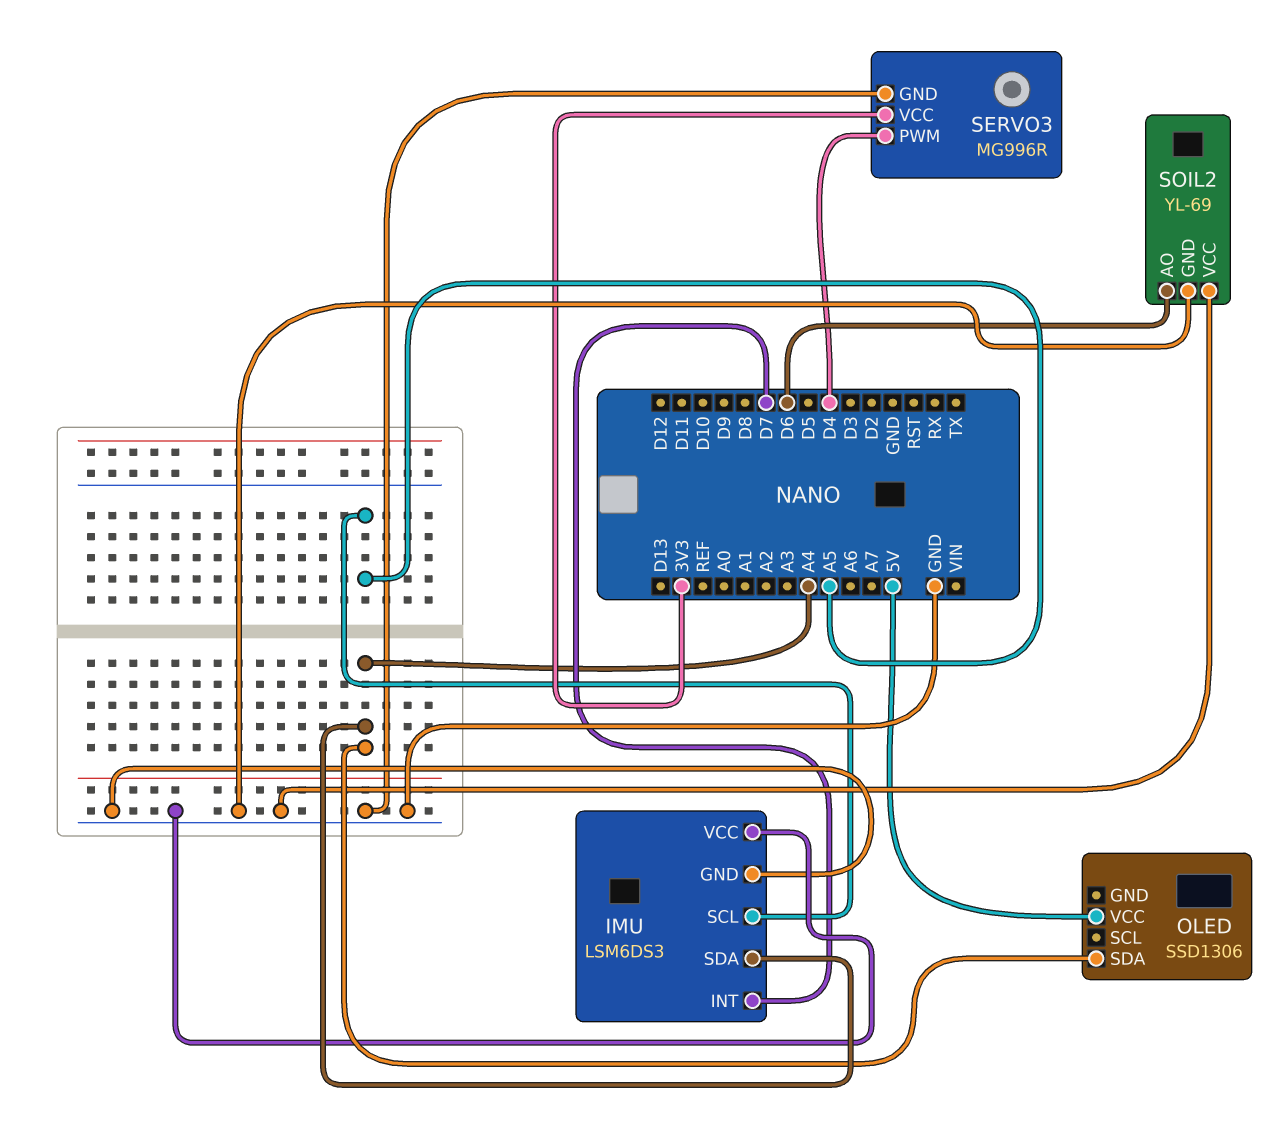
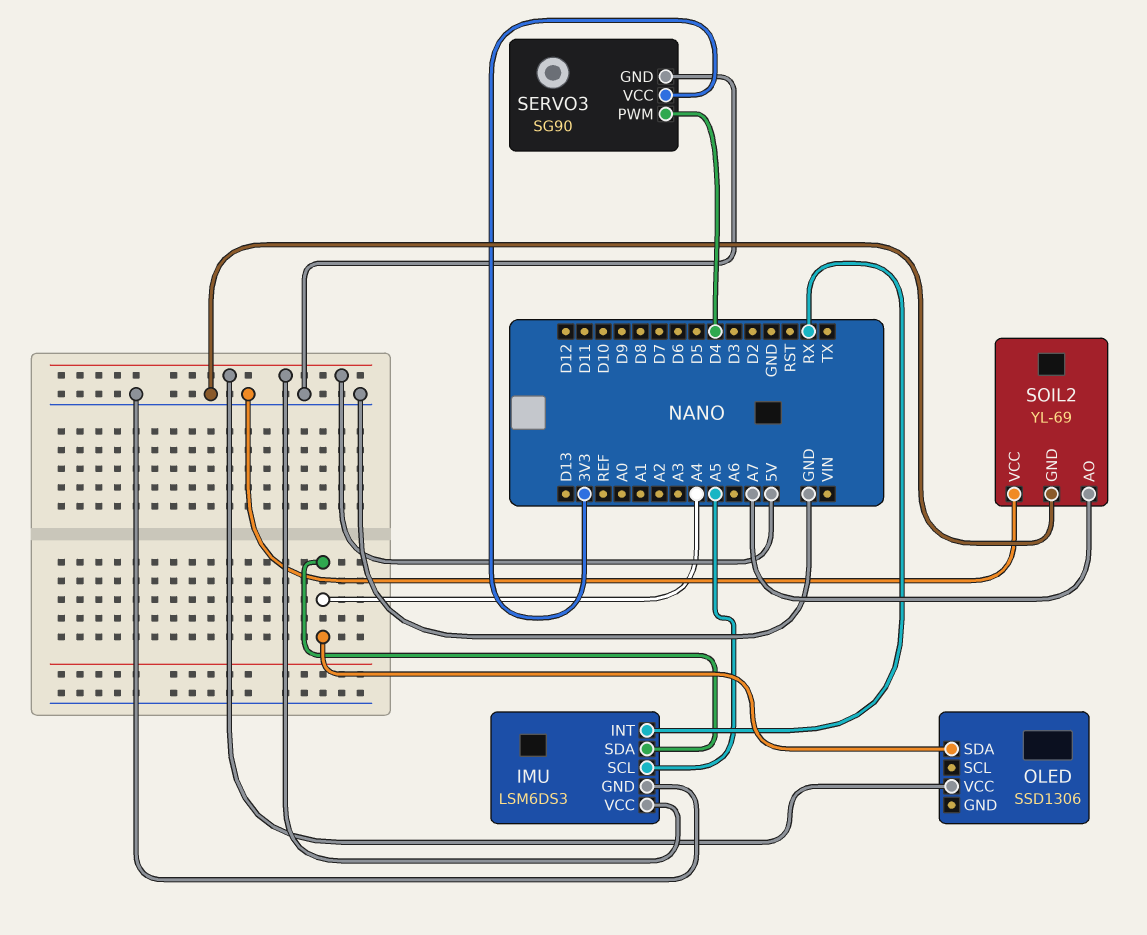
IMU pin INT: D7 -> RX
IMU pin VCC: GND -> 5V
SERVO3: MG996R -> SG90
SOIL2 pin AO: D6 -> A7

